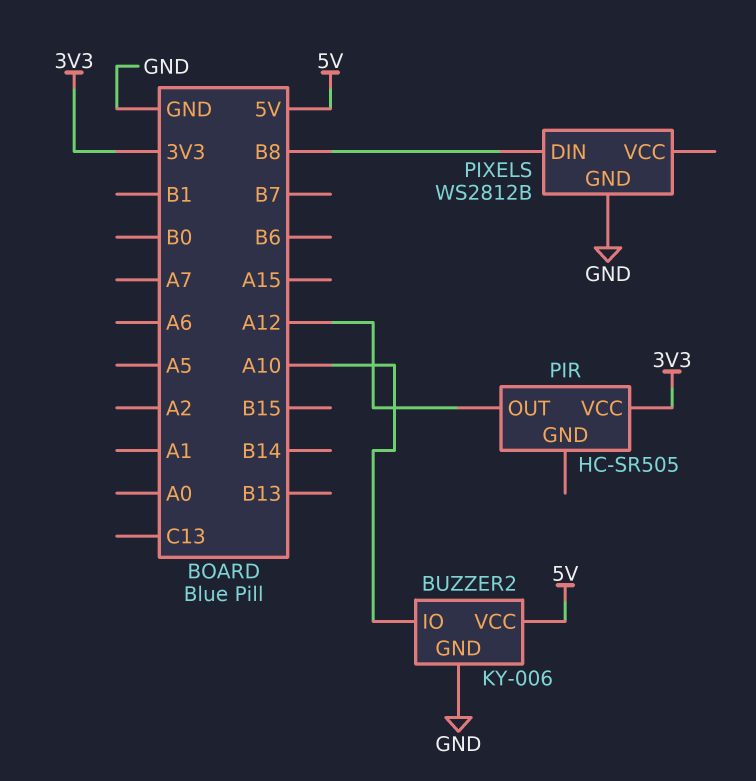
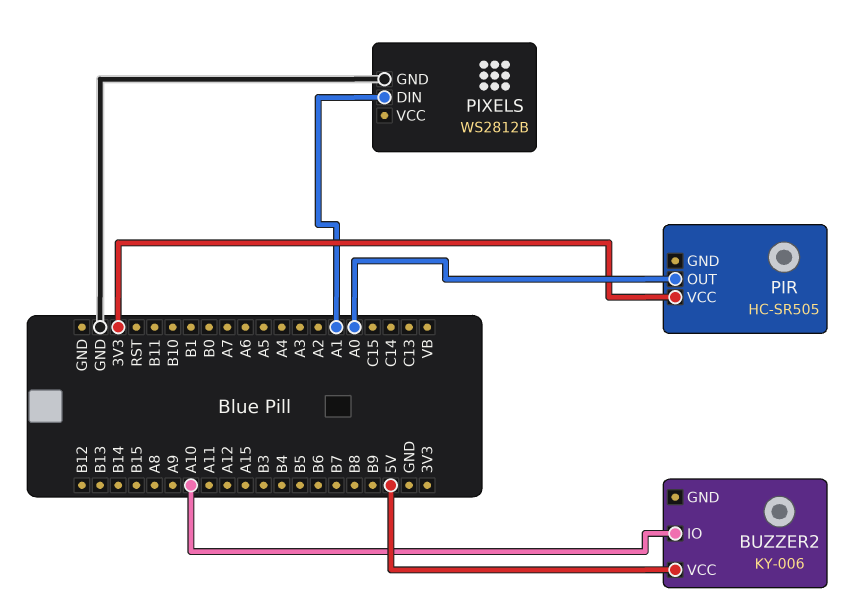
BUZZER2 pin GND: GND -> none
PIR pin OUT: A12 -> A0
PIXELS pin DIN: B8 -> A1

